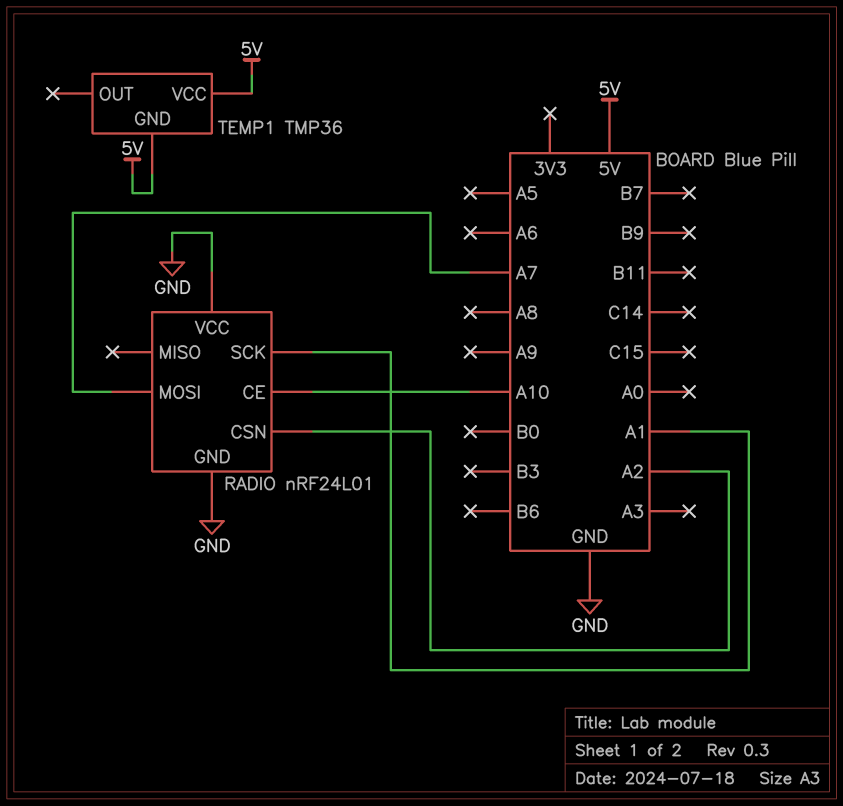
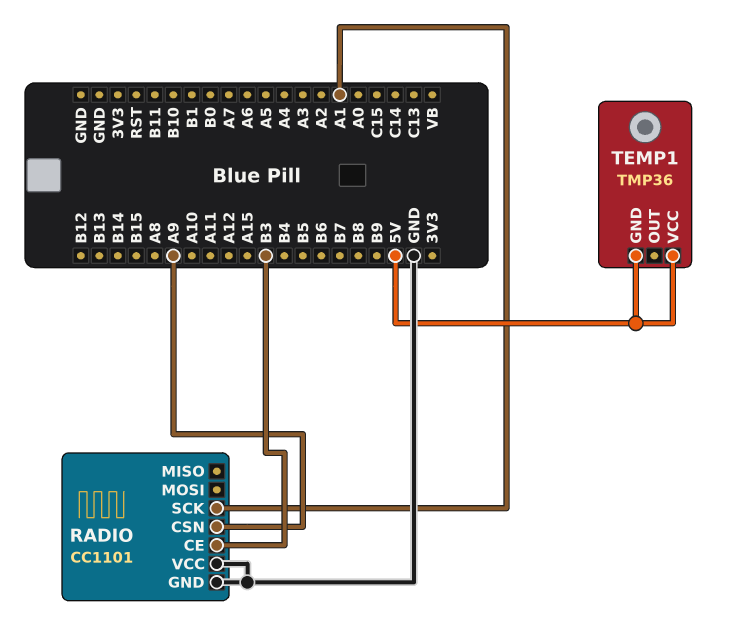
RADIO: nRF24L01 -> CC1101
RADIO pin CE: A10 -> B3
RADIO pin CSN: A2 -> A9
RADIO pin MOSI: A7 -> none

